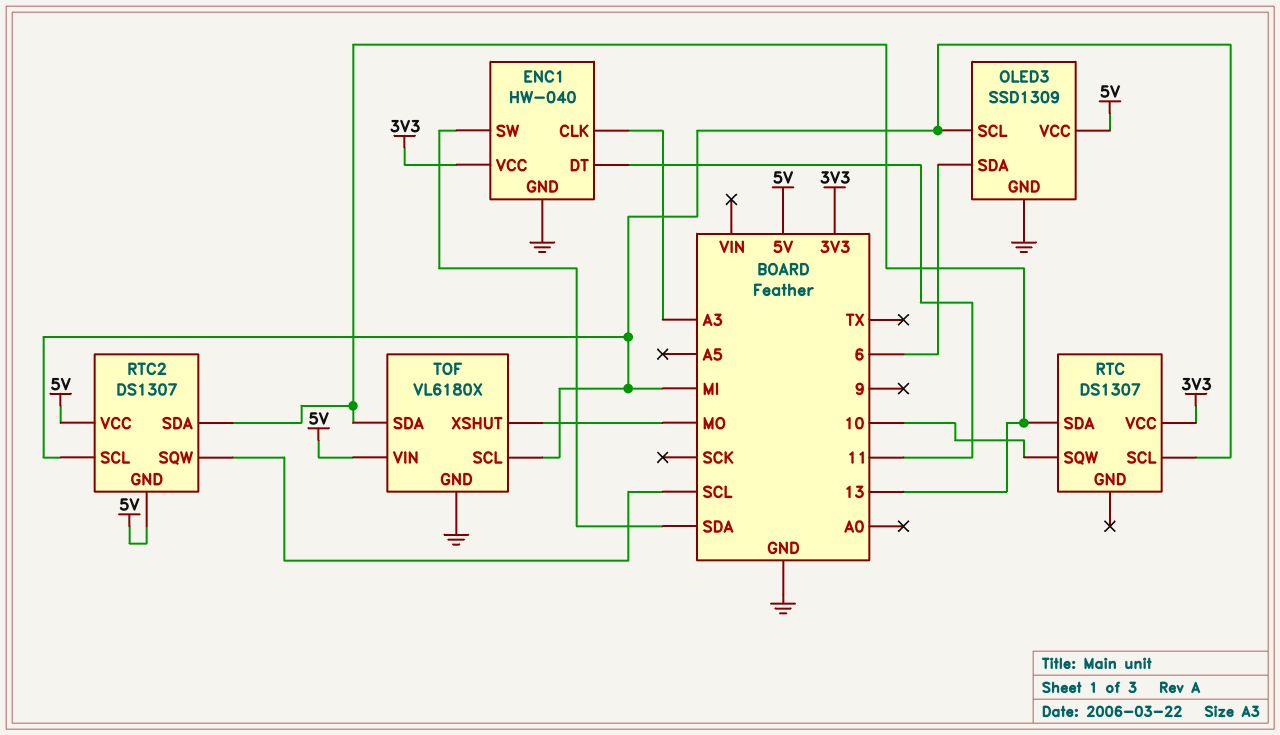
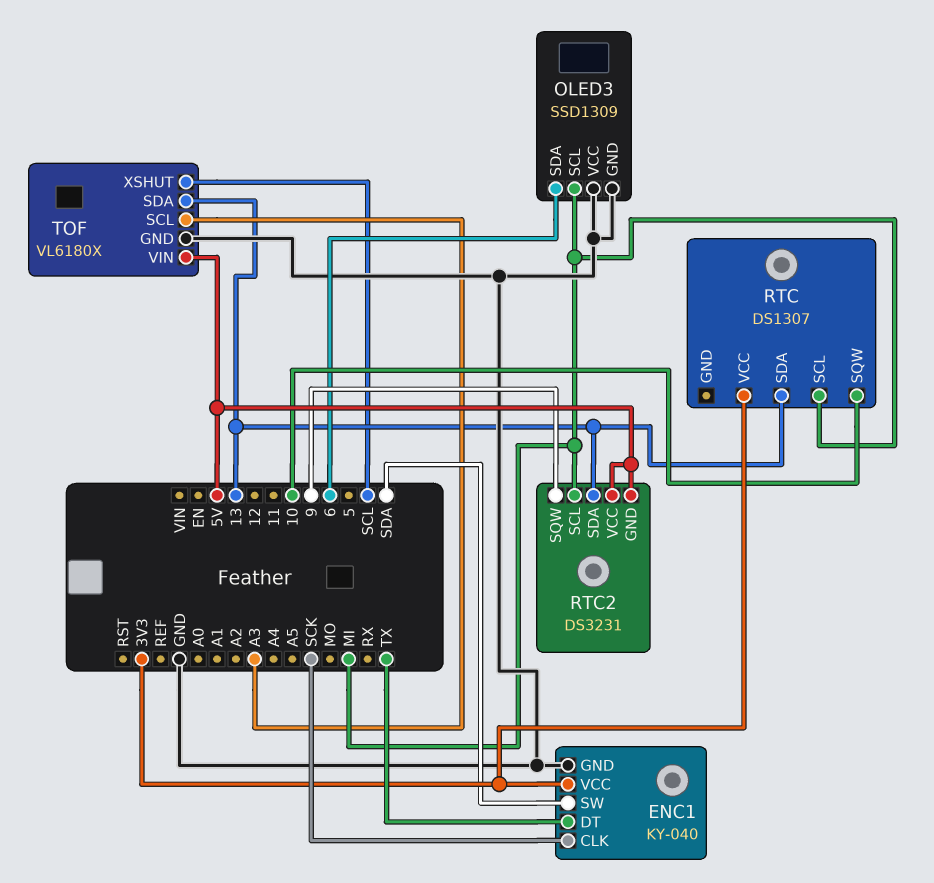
ENC1: HW-040 -> KY-040
ENC1 pin CLK: A3 -> SCK
ENC1 pin DT: 11 -> TX
OLED3 pin VCC: 5V -> GND
RTC2: DS1307 -> DS3231
RTC2 pin SQW: SCL -> 9
TOF pin SCL: MI -> A3
TOF pin XSHUT: MO -> SCL

